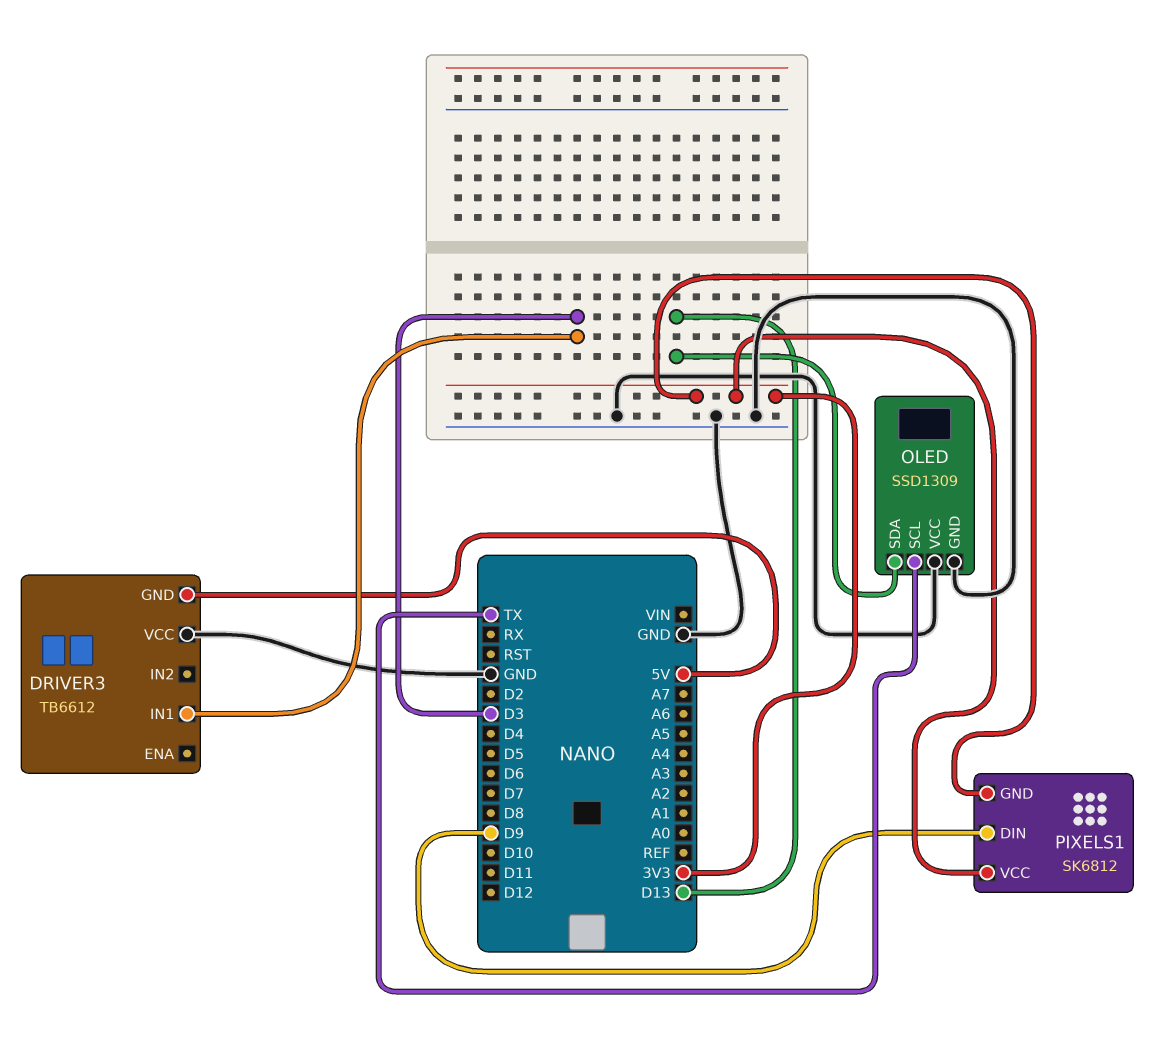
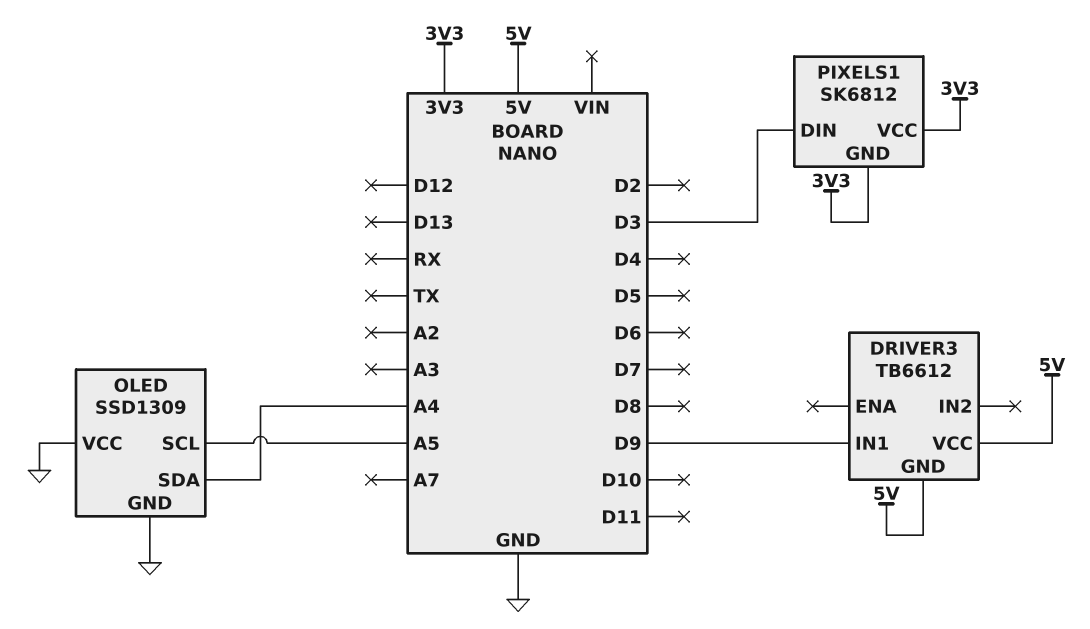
DRIVER3 pin IN1: D3 -> D9
DRIVER3 pin VCC: GND -> 5V
OLED pin SCL: TX -> A5
OLED pin SDA: D13 -> A4
PIXELS1 pin DIN: D9 -> D3

